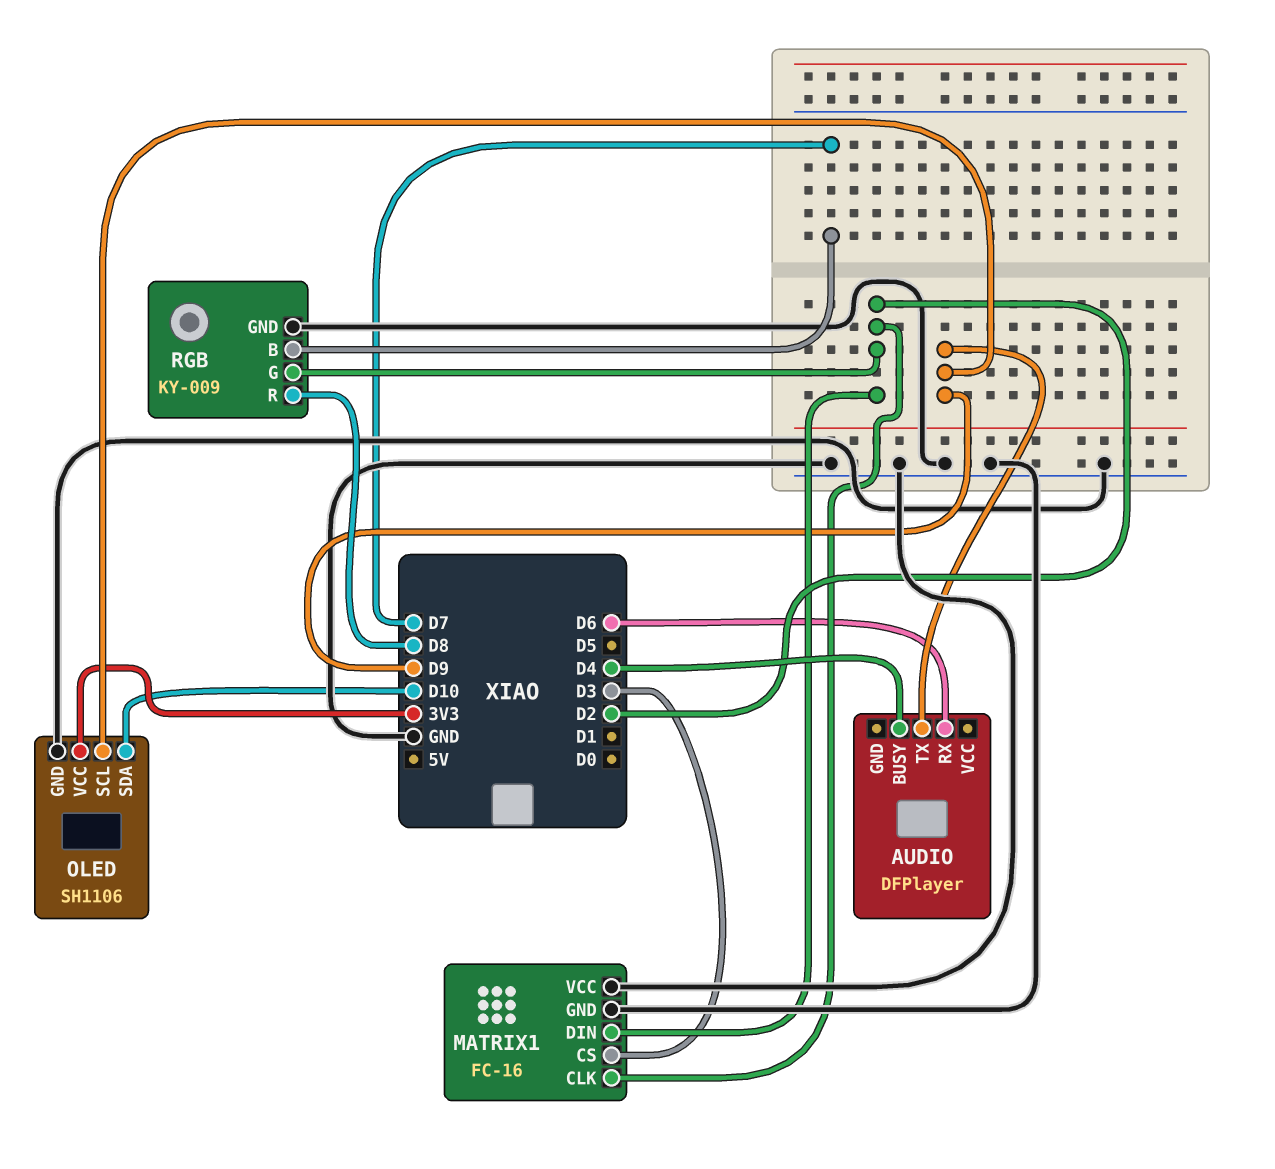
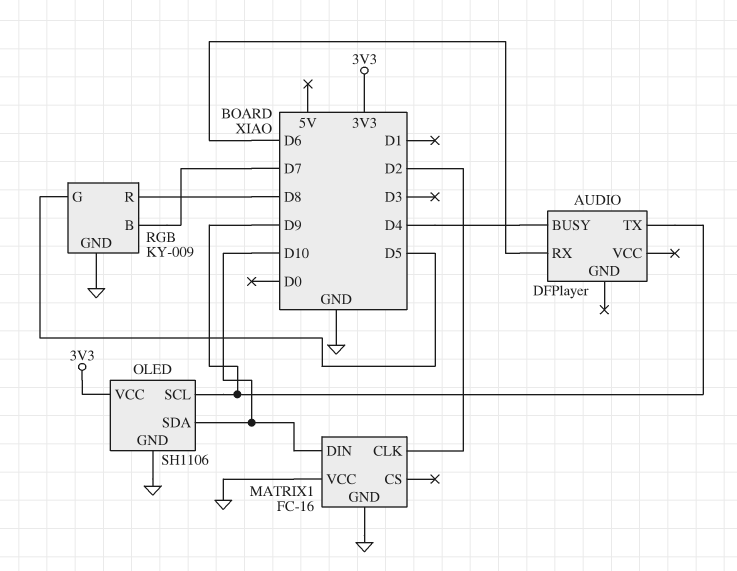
MATRIX1 pin CS: D3 -> none
MATRIX1 pin DIN: D2 -> D10
RGB pin G: D2 -> D5

